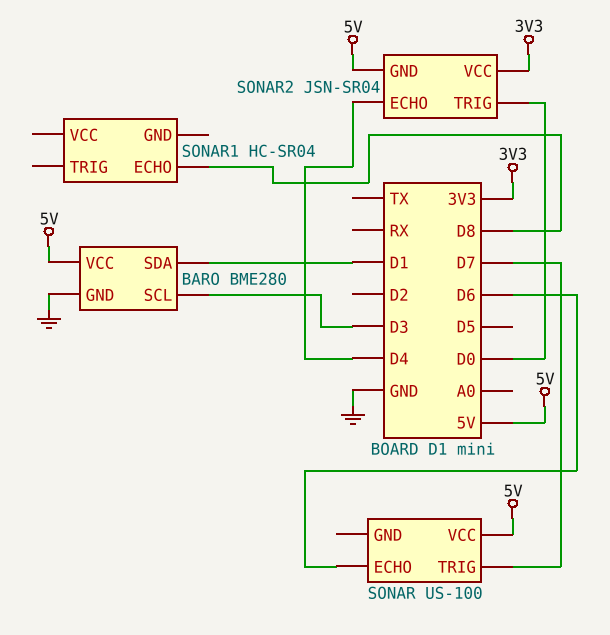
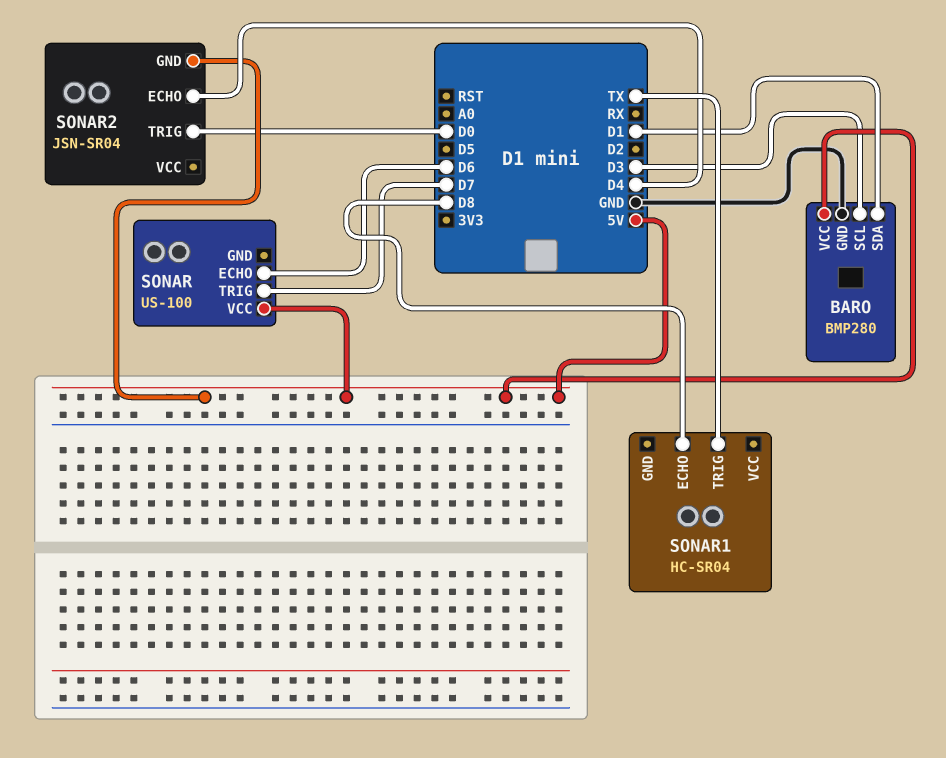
BARO: BME280 -> BMP280
SONAR1 pin TRIG: none -> TX
SONAR2 pin VCC: 3V3 -> none

